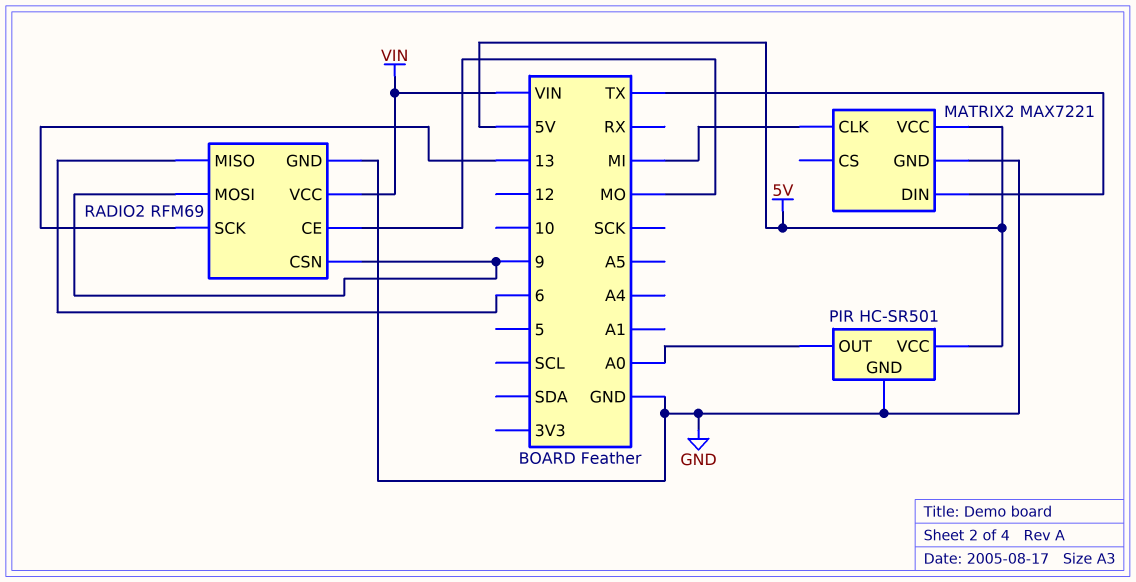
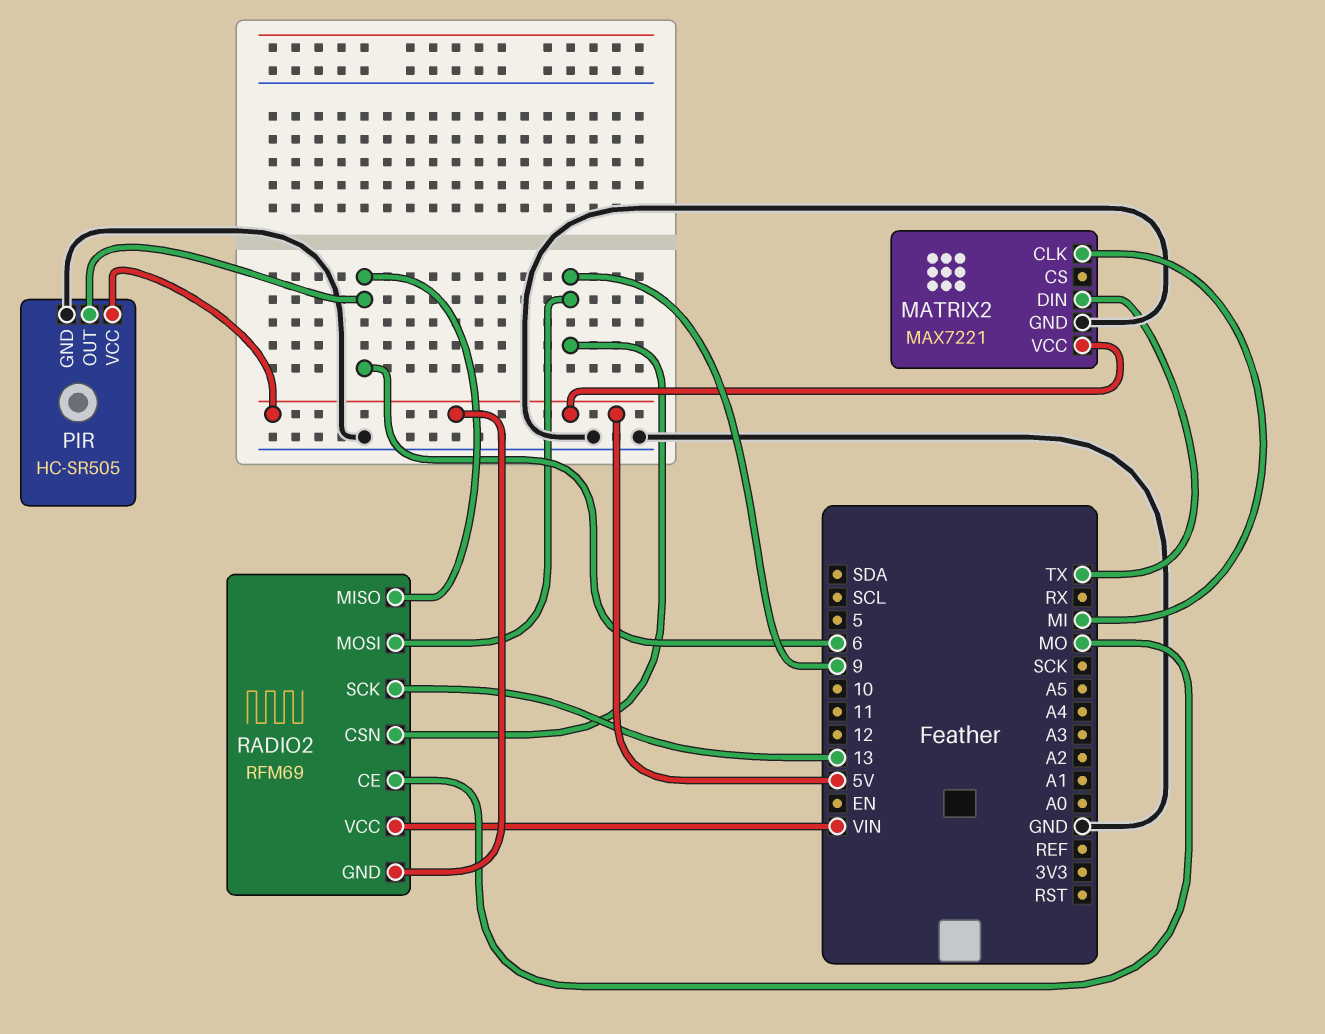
PIR: HC-SR501 -> HC-SR505
PIR pin OUT: A0 -> 6
RADIO2 pin GND: GND -> 5V

